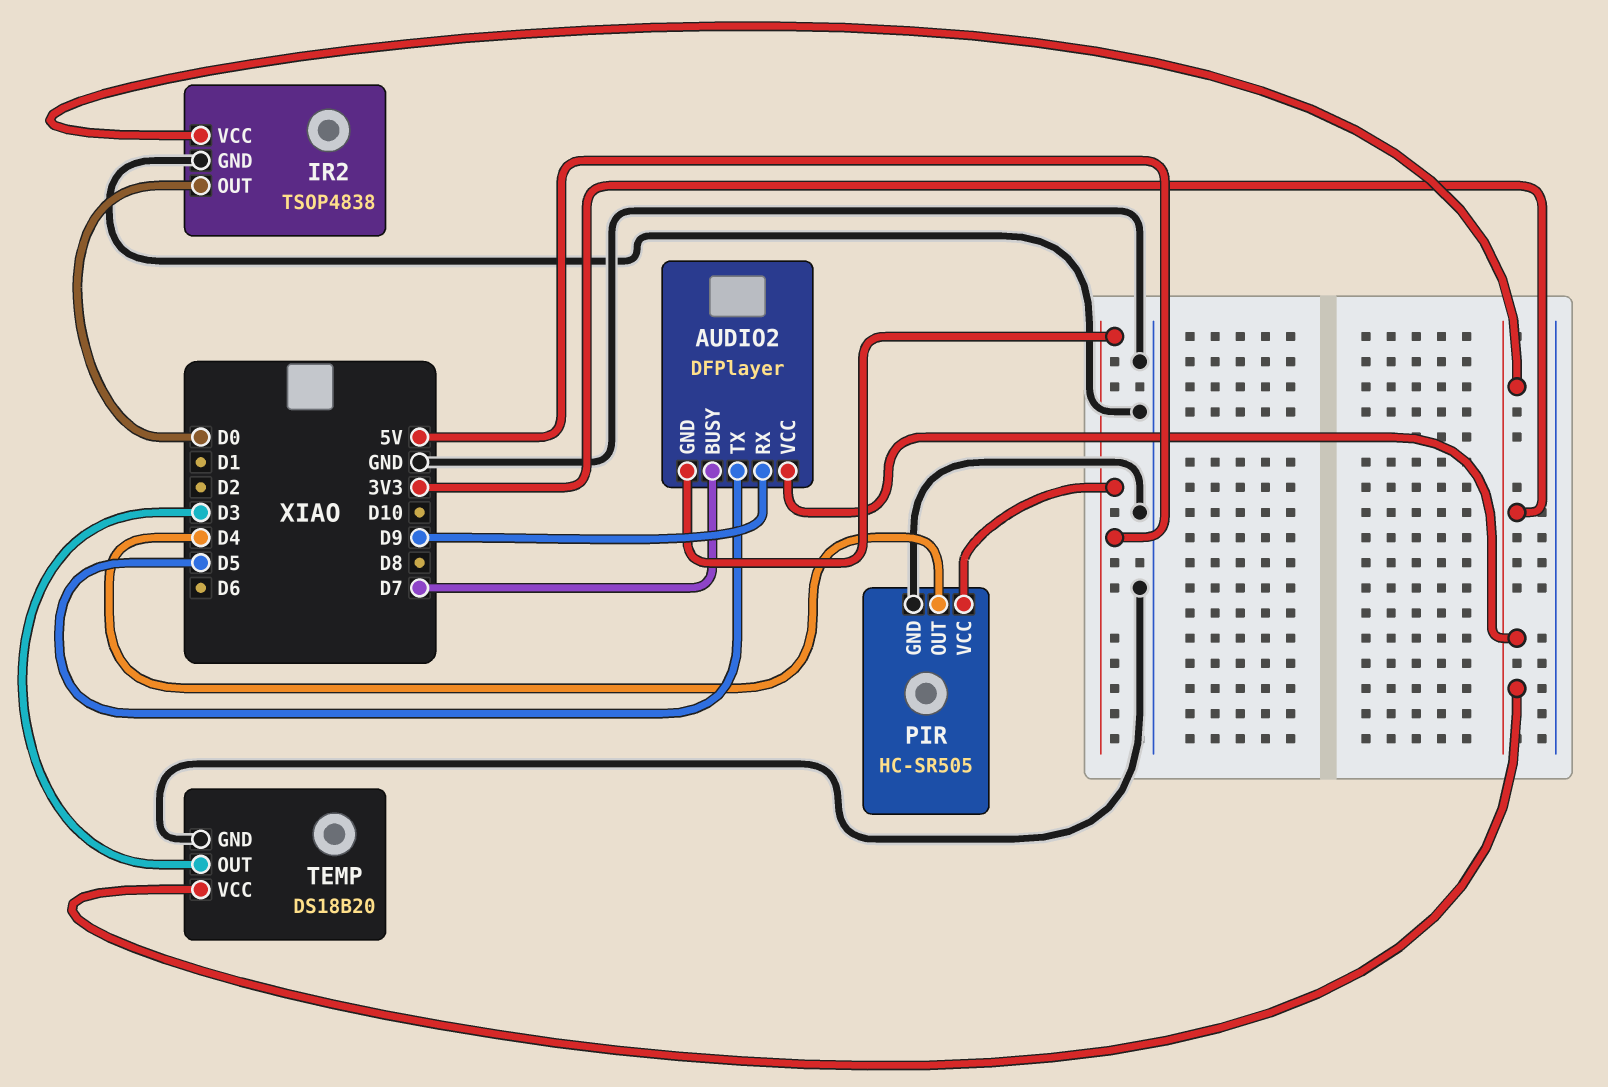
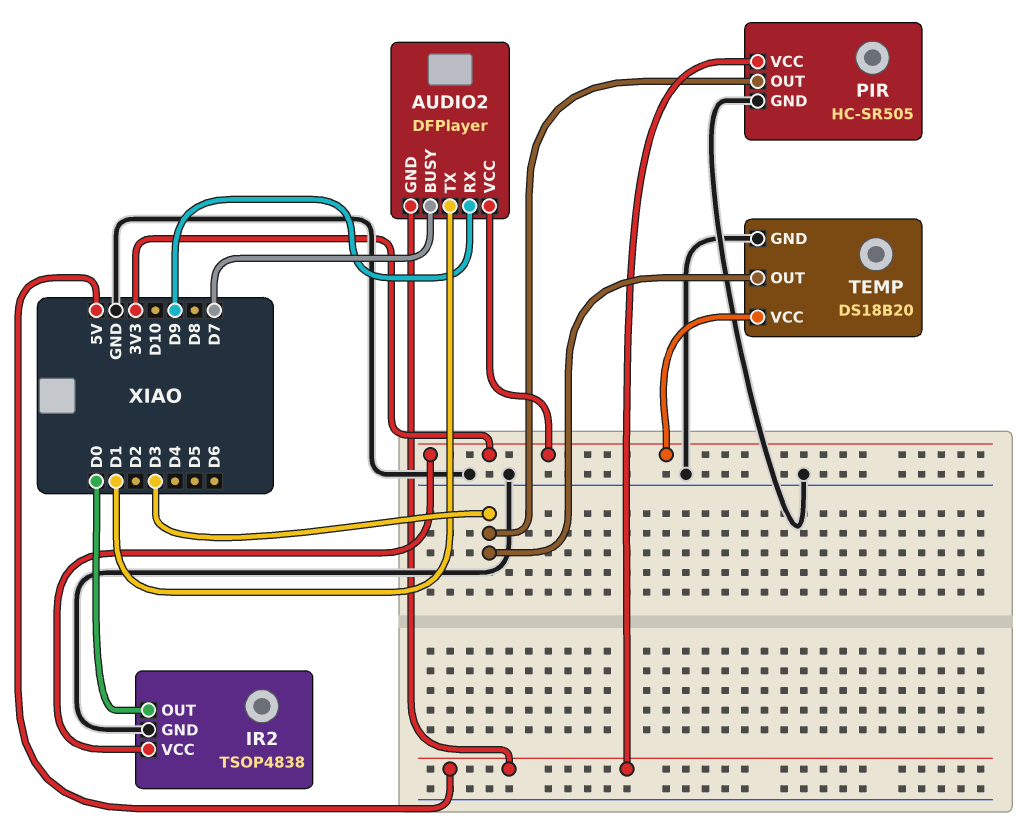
AUDIO2 pin TX: D5 -> D1
PIR pin OUT: D4 -> D3

